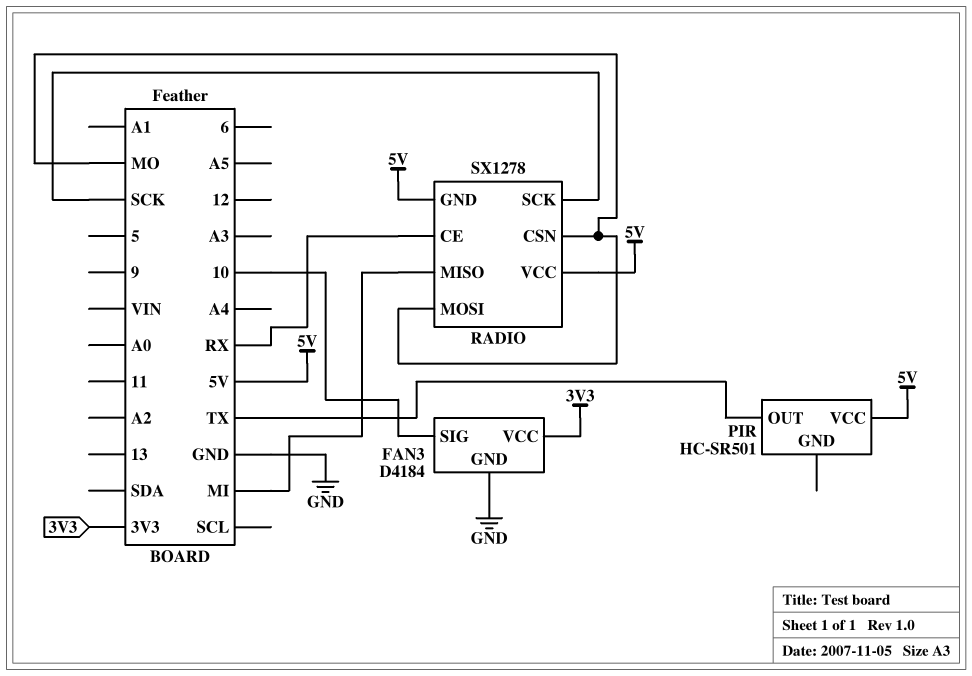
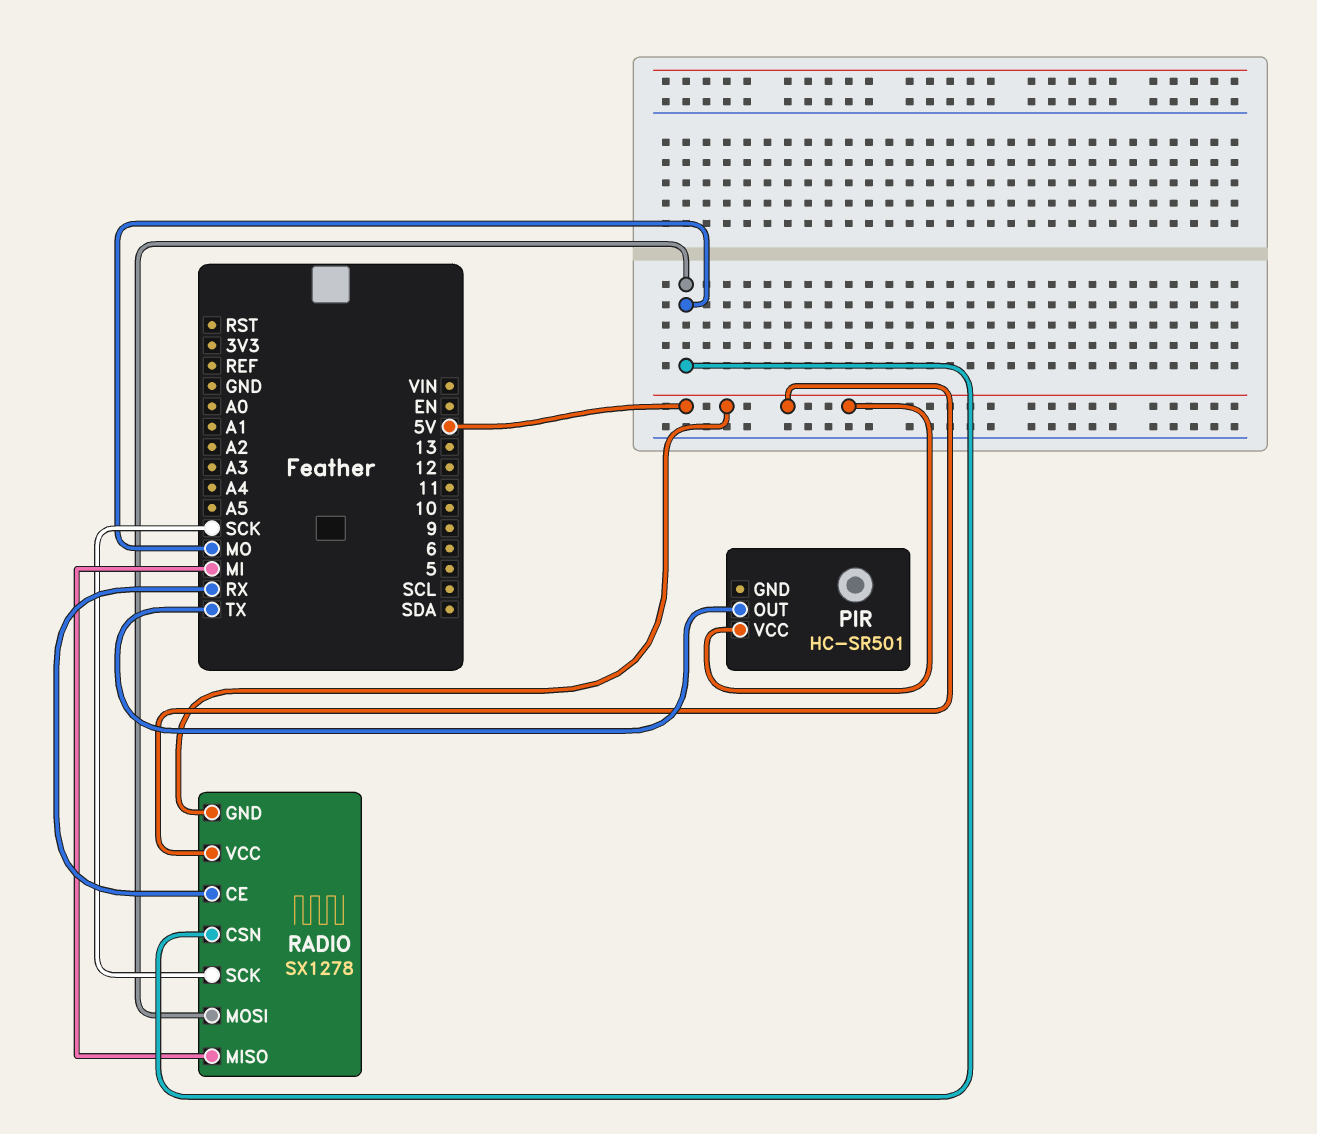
FAN3: D4184 -> none
FAN3 pin GND: GND -> none
FAN3 pin SIG: 10 -> none
FAN3 pin VCC: 3V3 -> none

